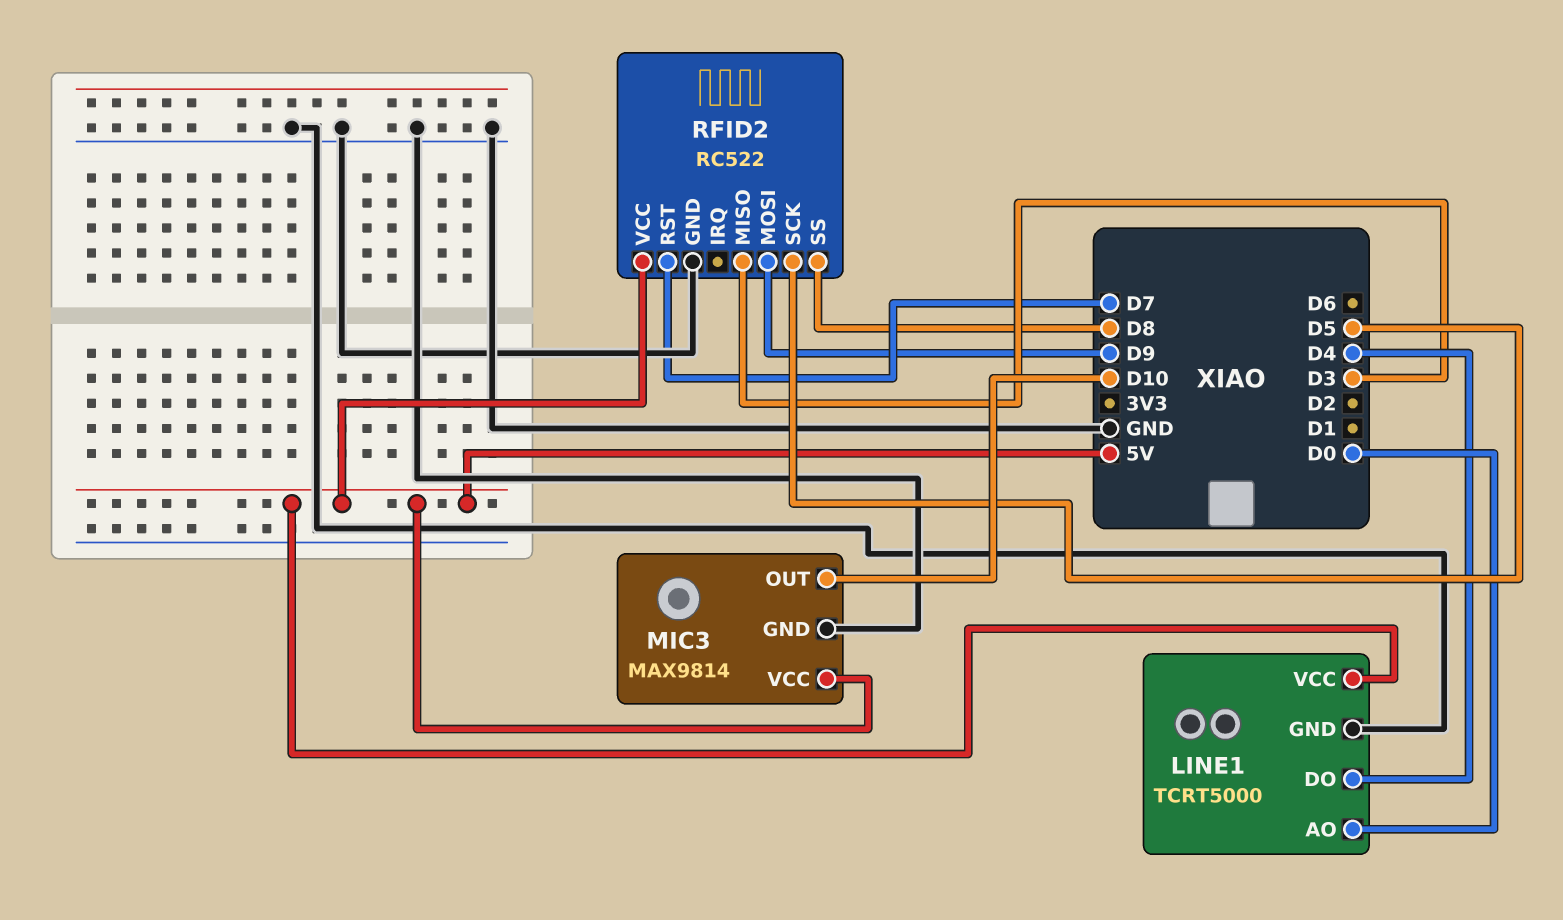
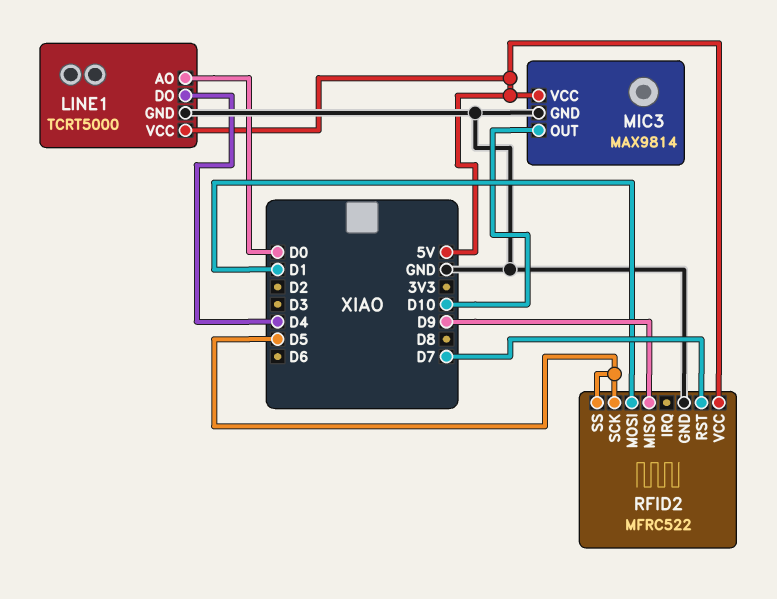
RFID2: RC522 -> MFRC522
RFID2 pin MISO: D3 -> D9
RFID2 pin MOSI: D9 -> D1
RFID2 pin SS: D8 -> D5

